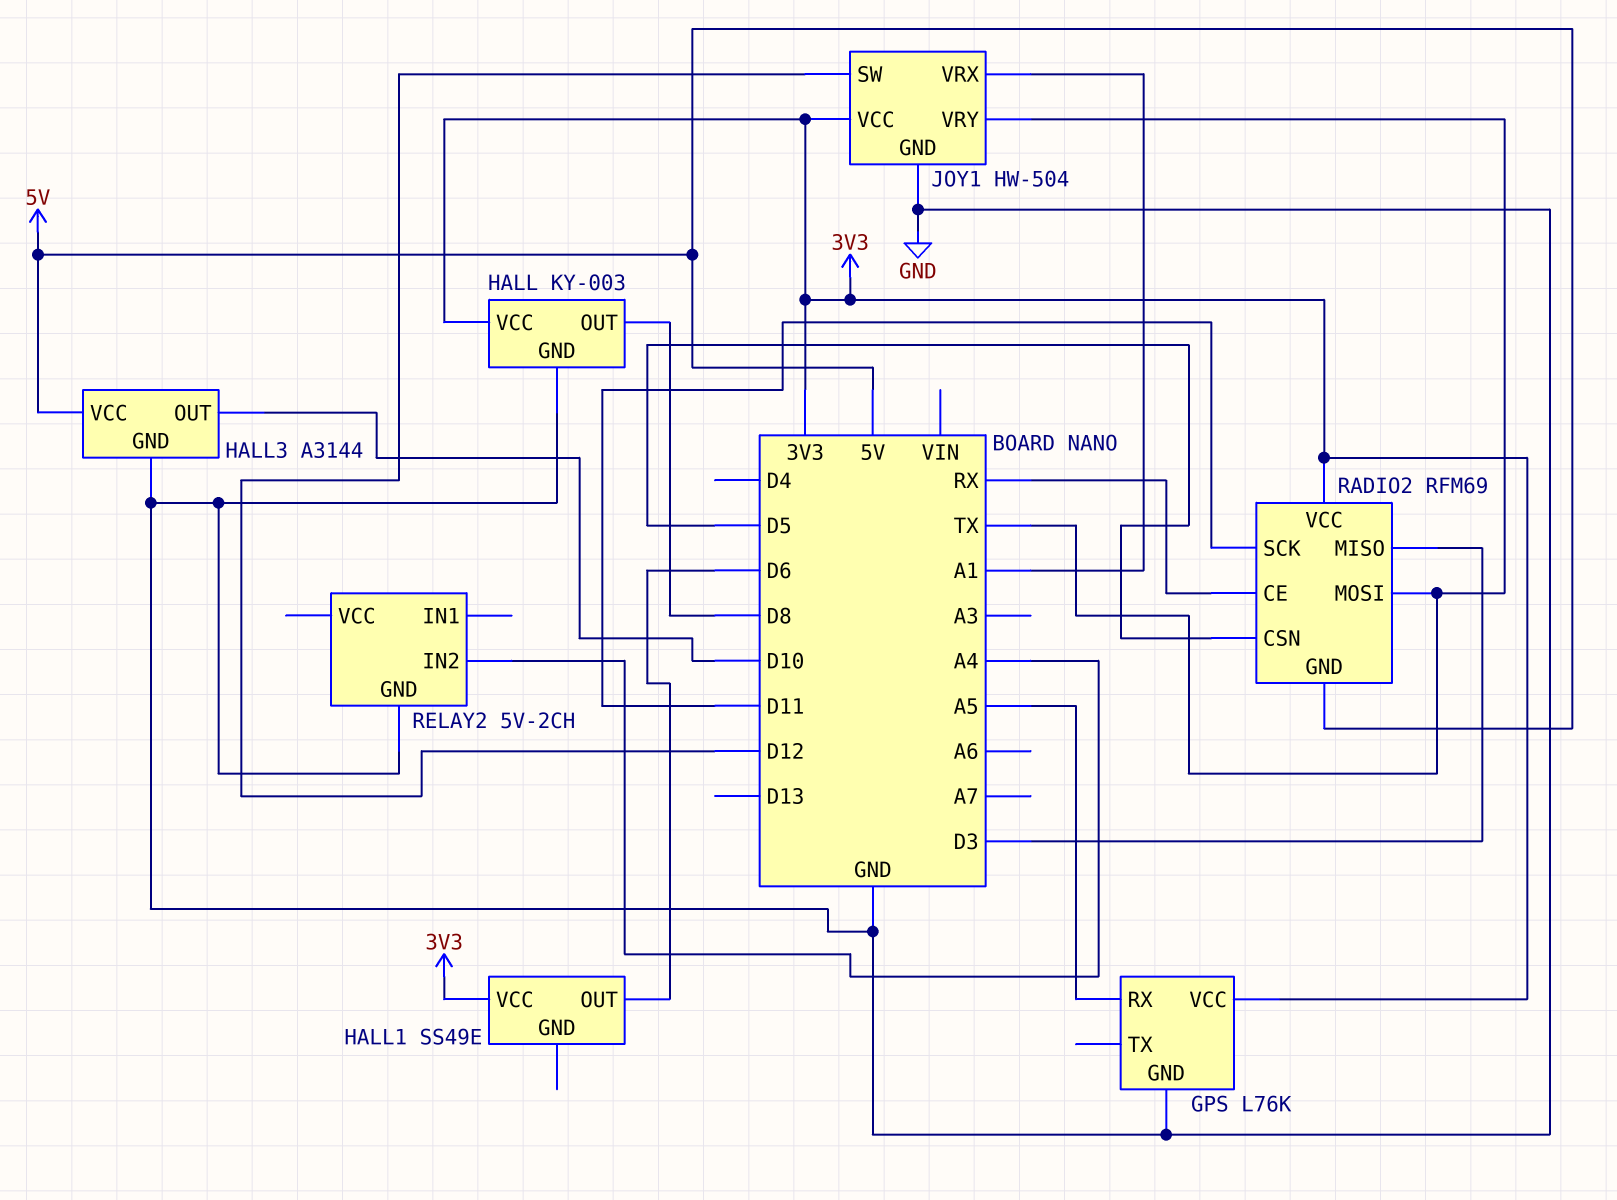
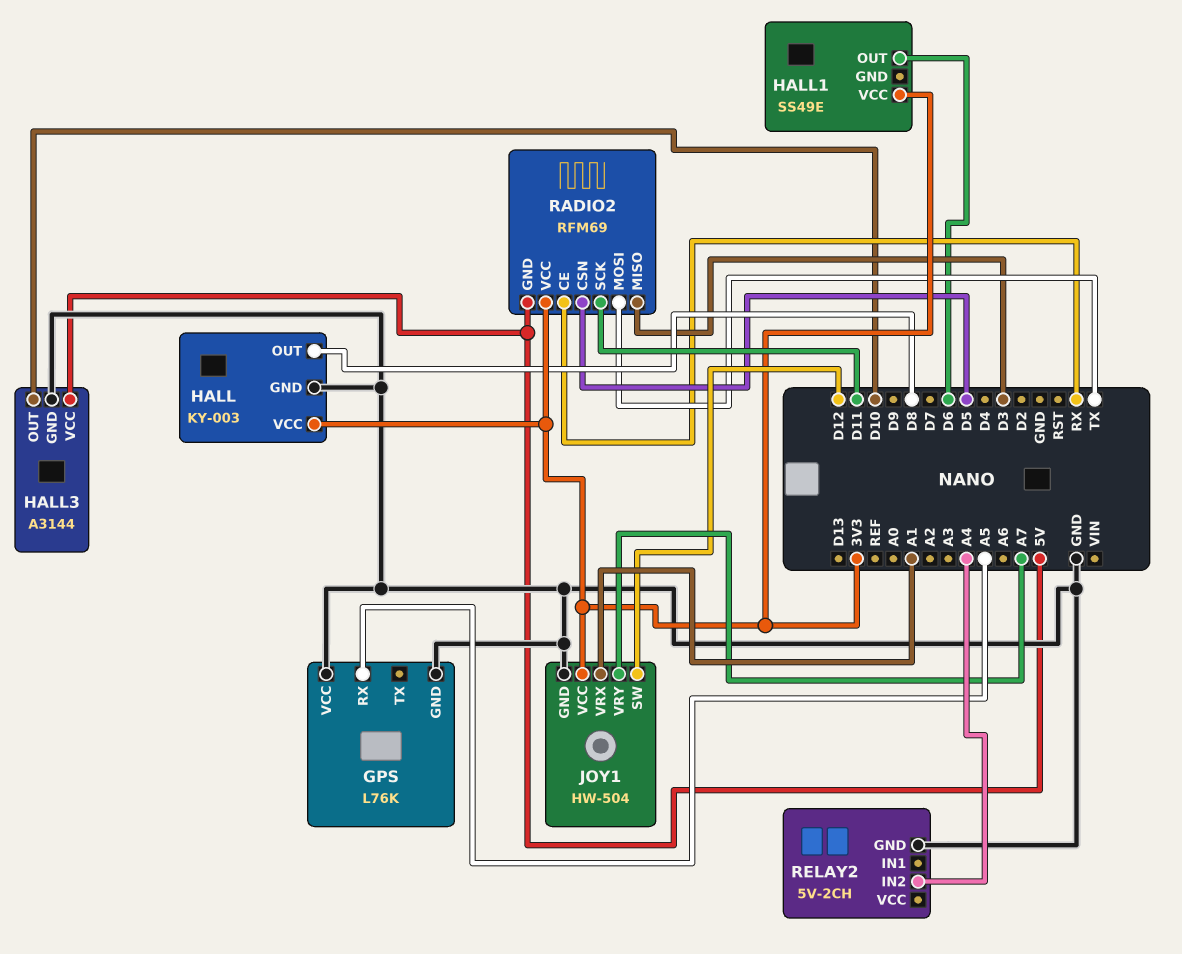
GPS pin VCC: 3V3 -> GND
JOY1 pin VRY: TX -> A7

